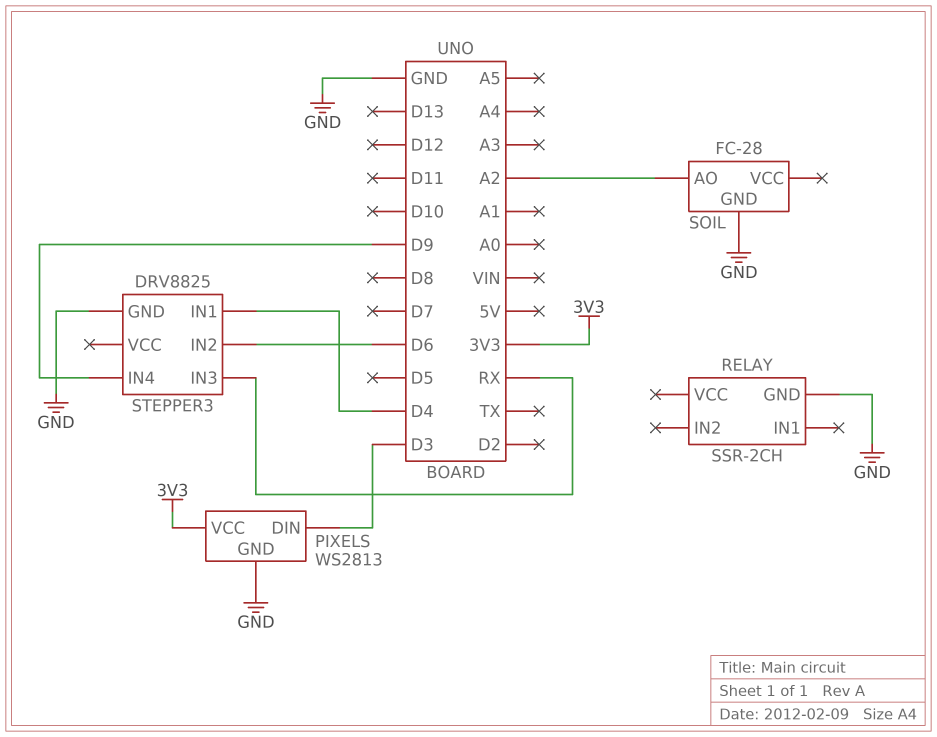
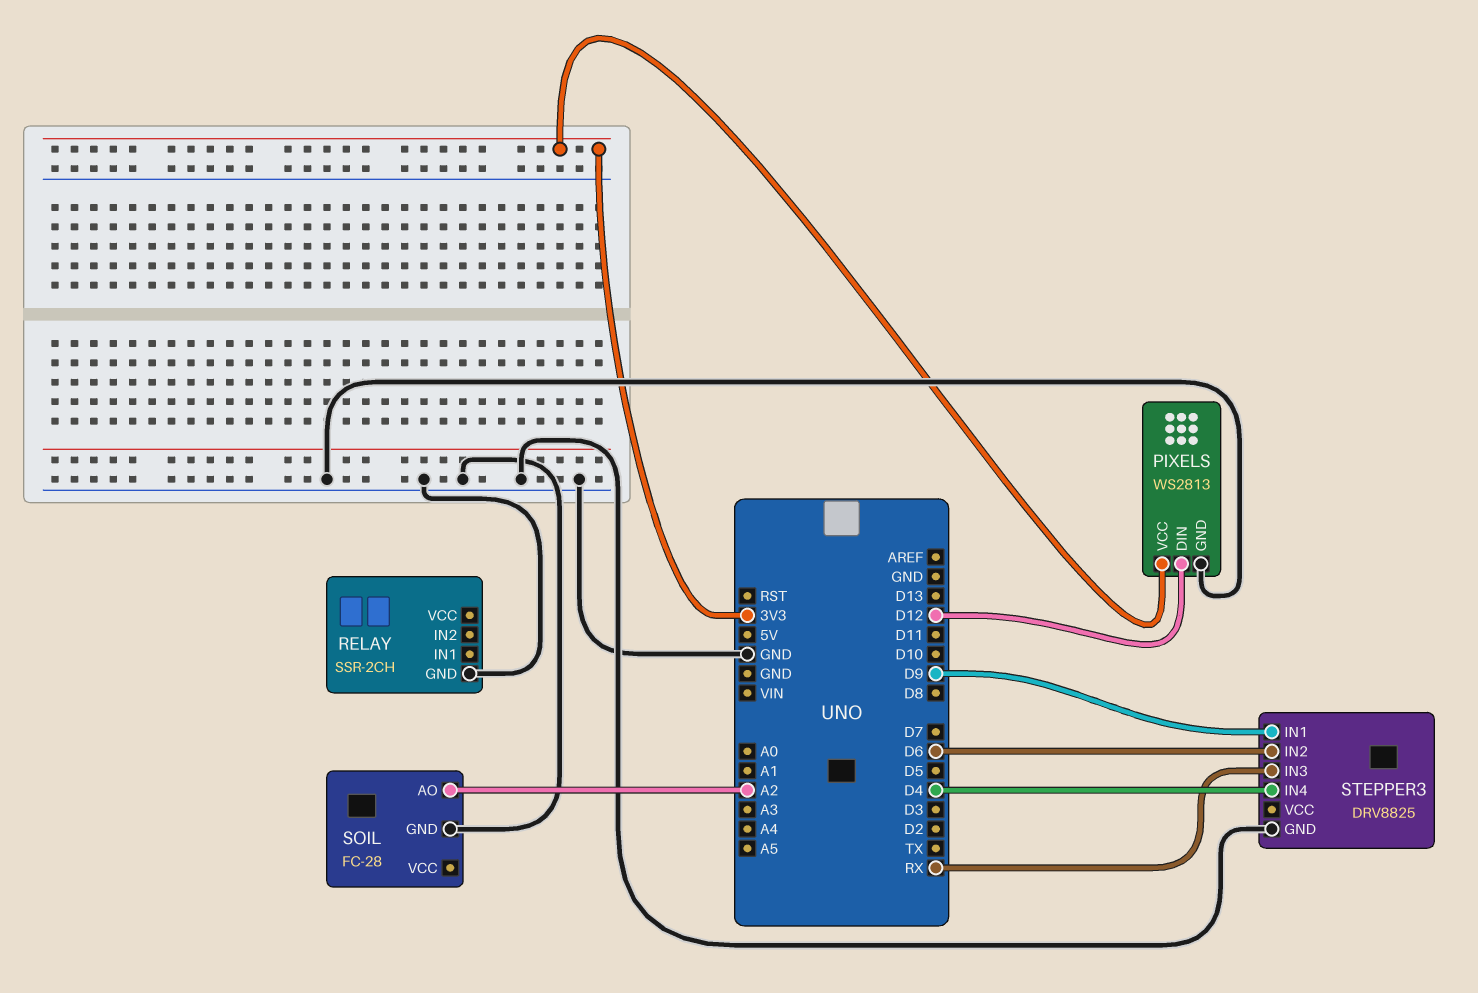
PIXELS pin DIN: D3 -> D12
STEPPER3 pin IN1: D4 -> D9
STEPPER3 pin IN4: D9 -> D4

